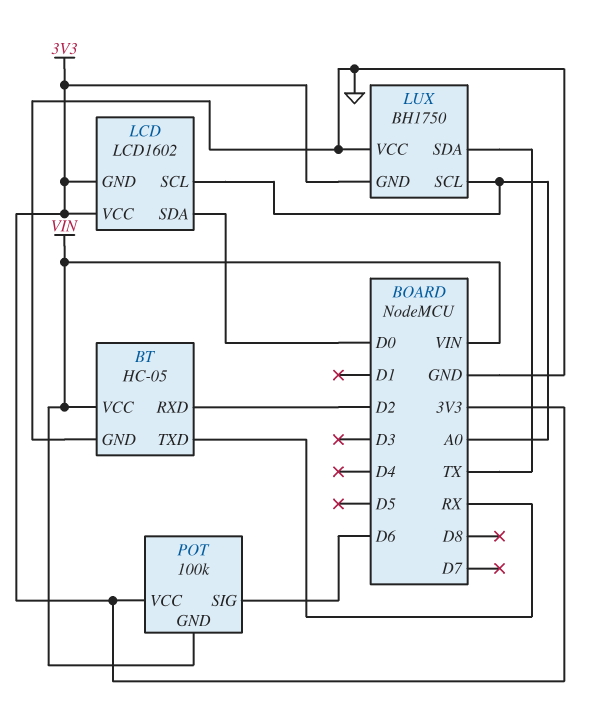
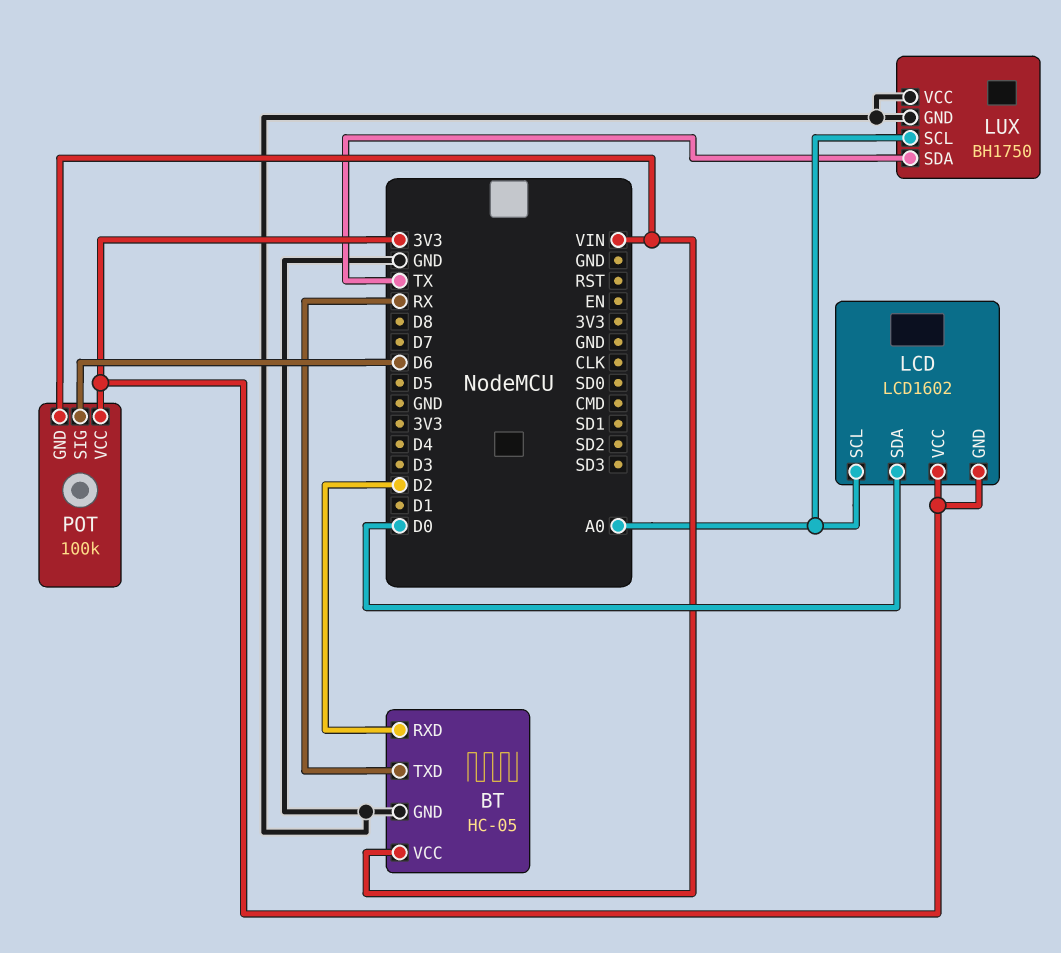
LUX pin GND: 3V3 -> GND

